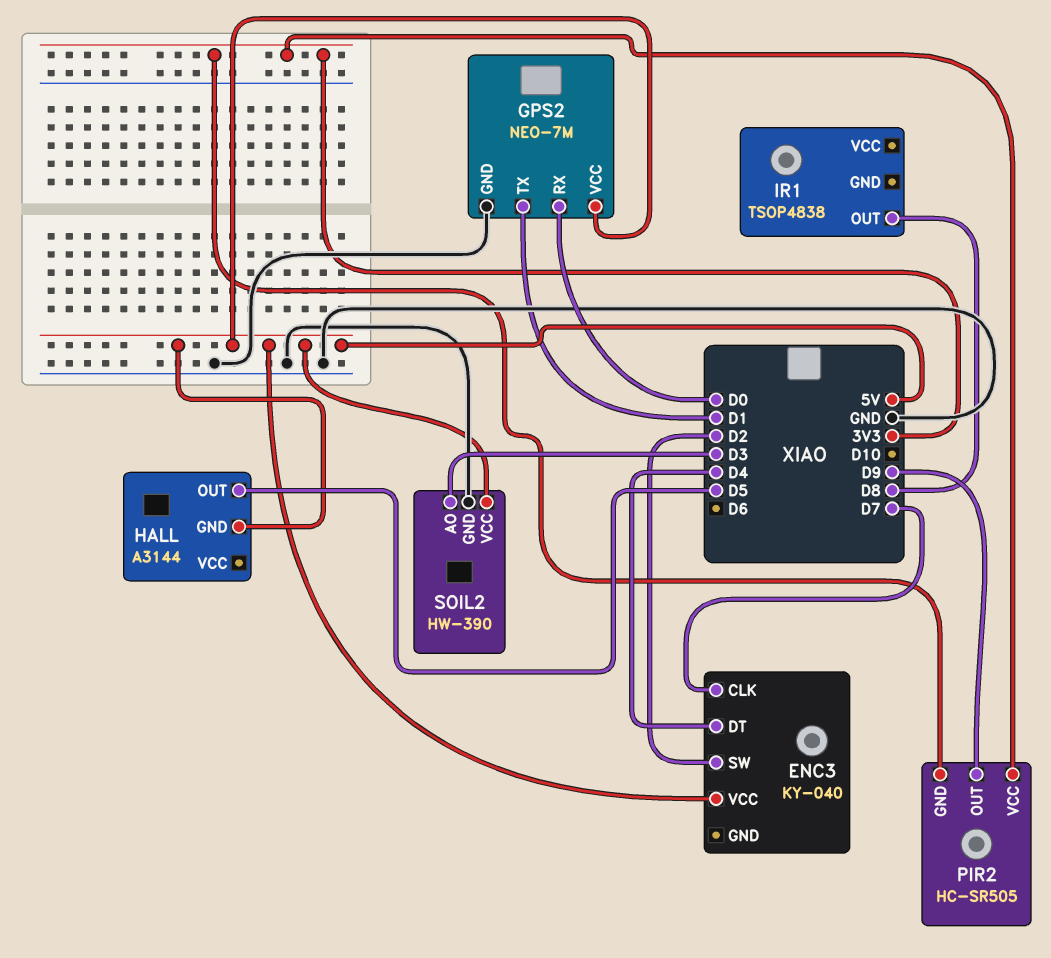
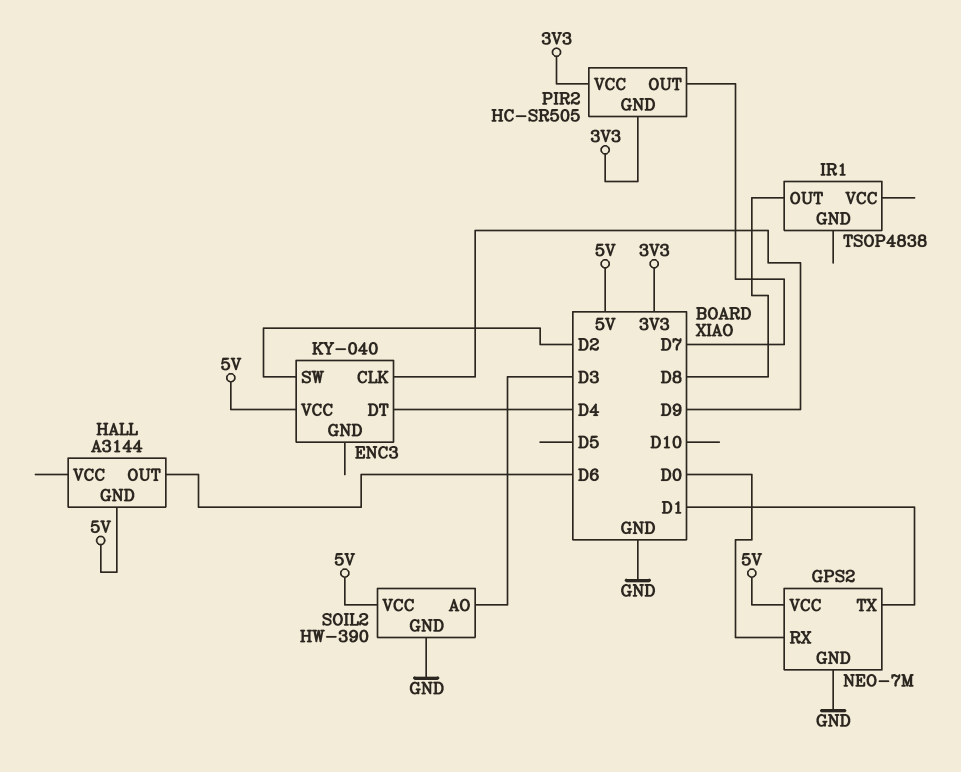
ENC3 pin CLK: D7 -> D9
HALL pin OUT: D5 -> D6
PIR2 pin OUT: D9 -> D7

